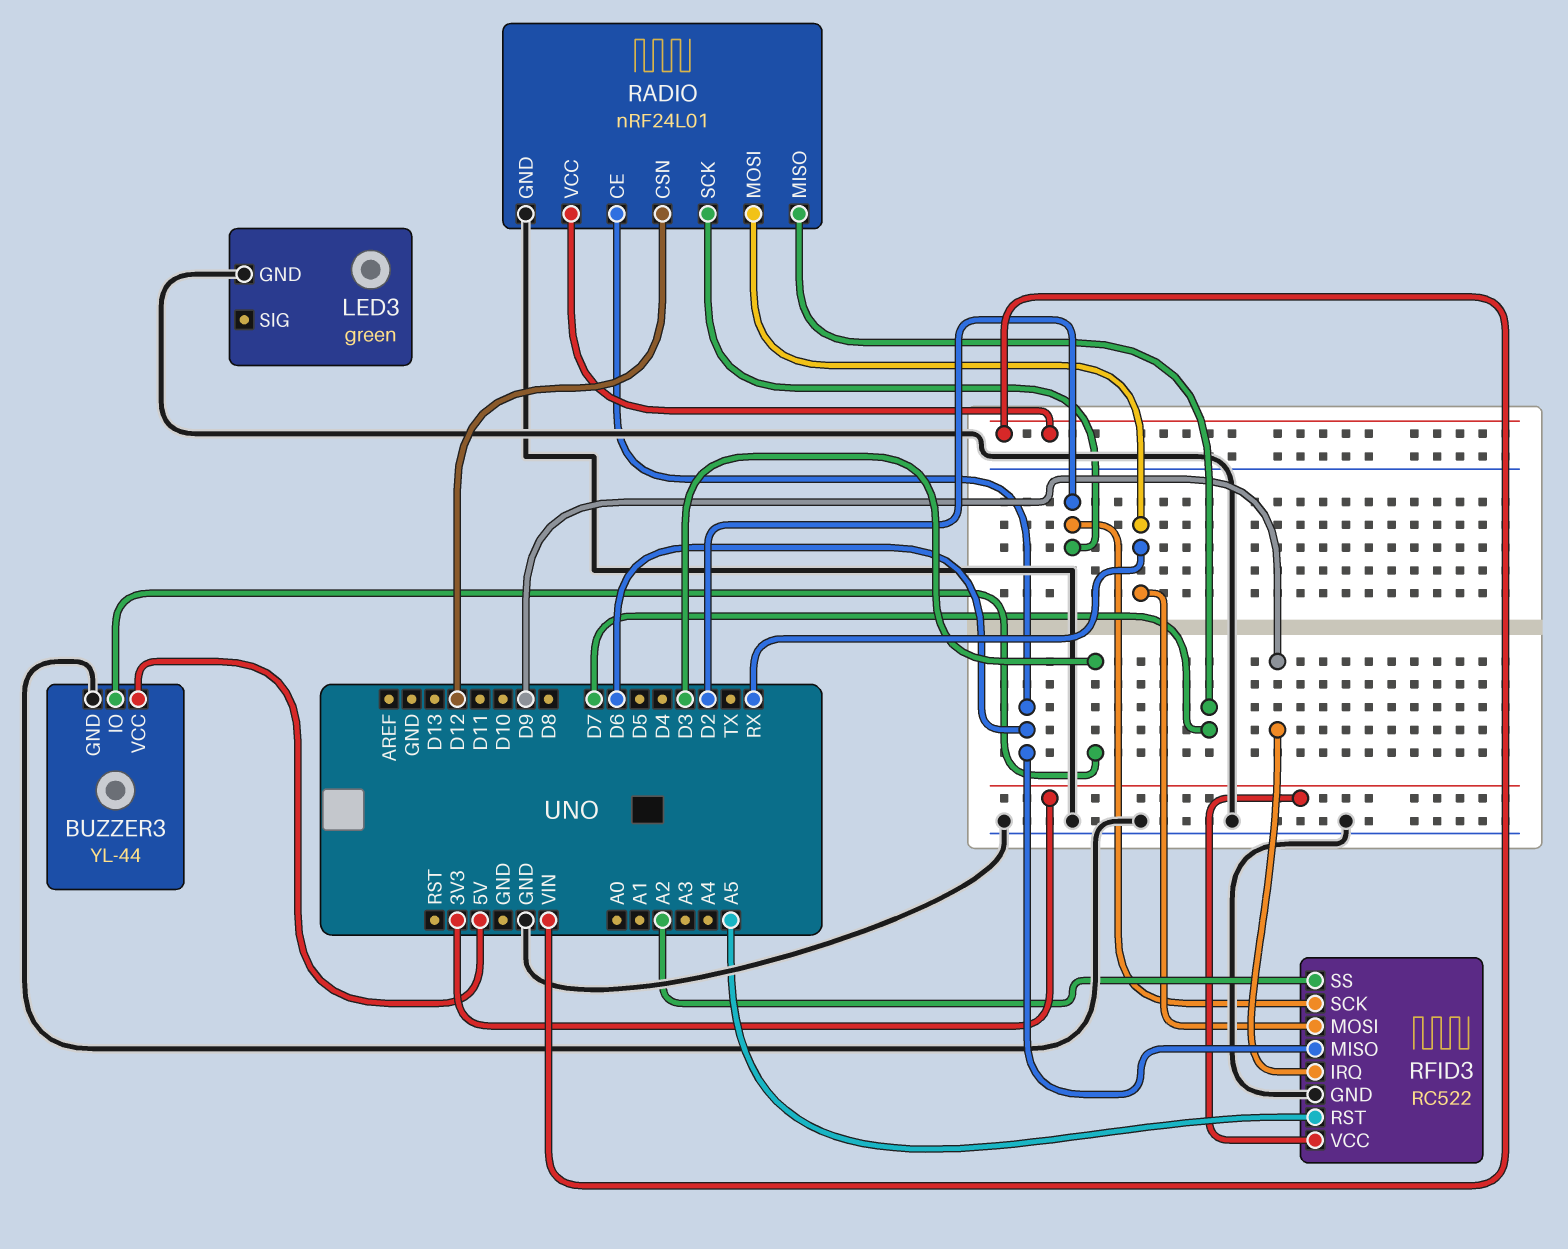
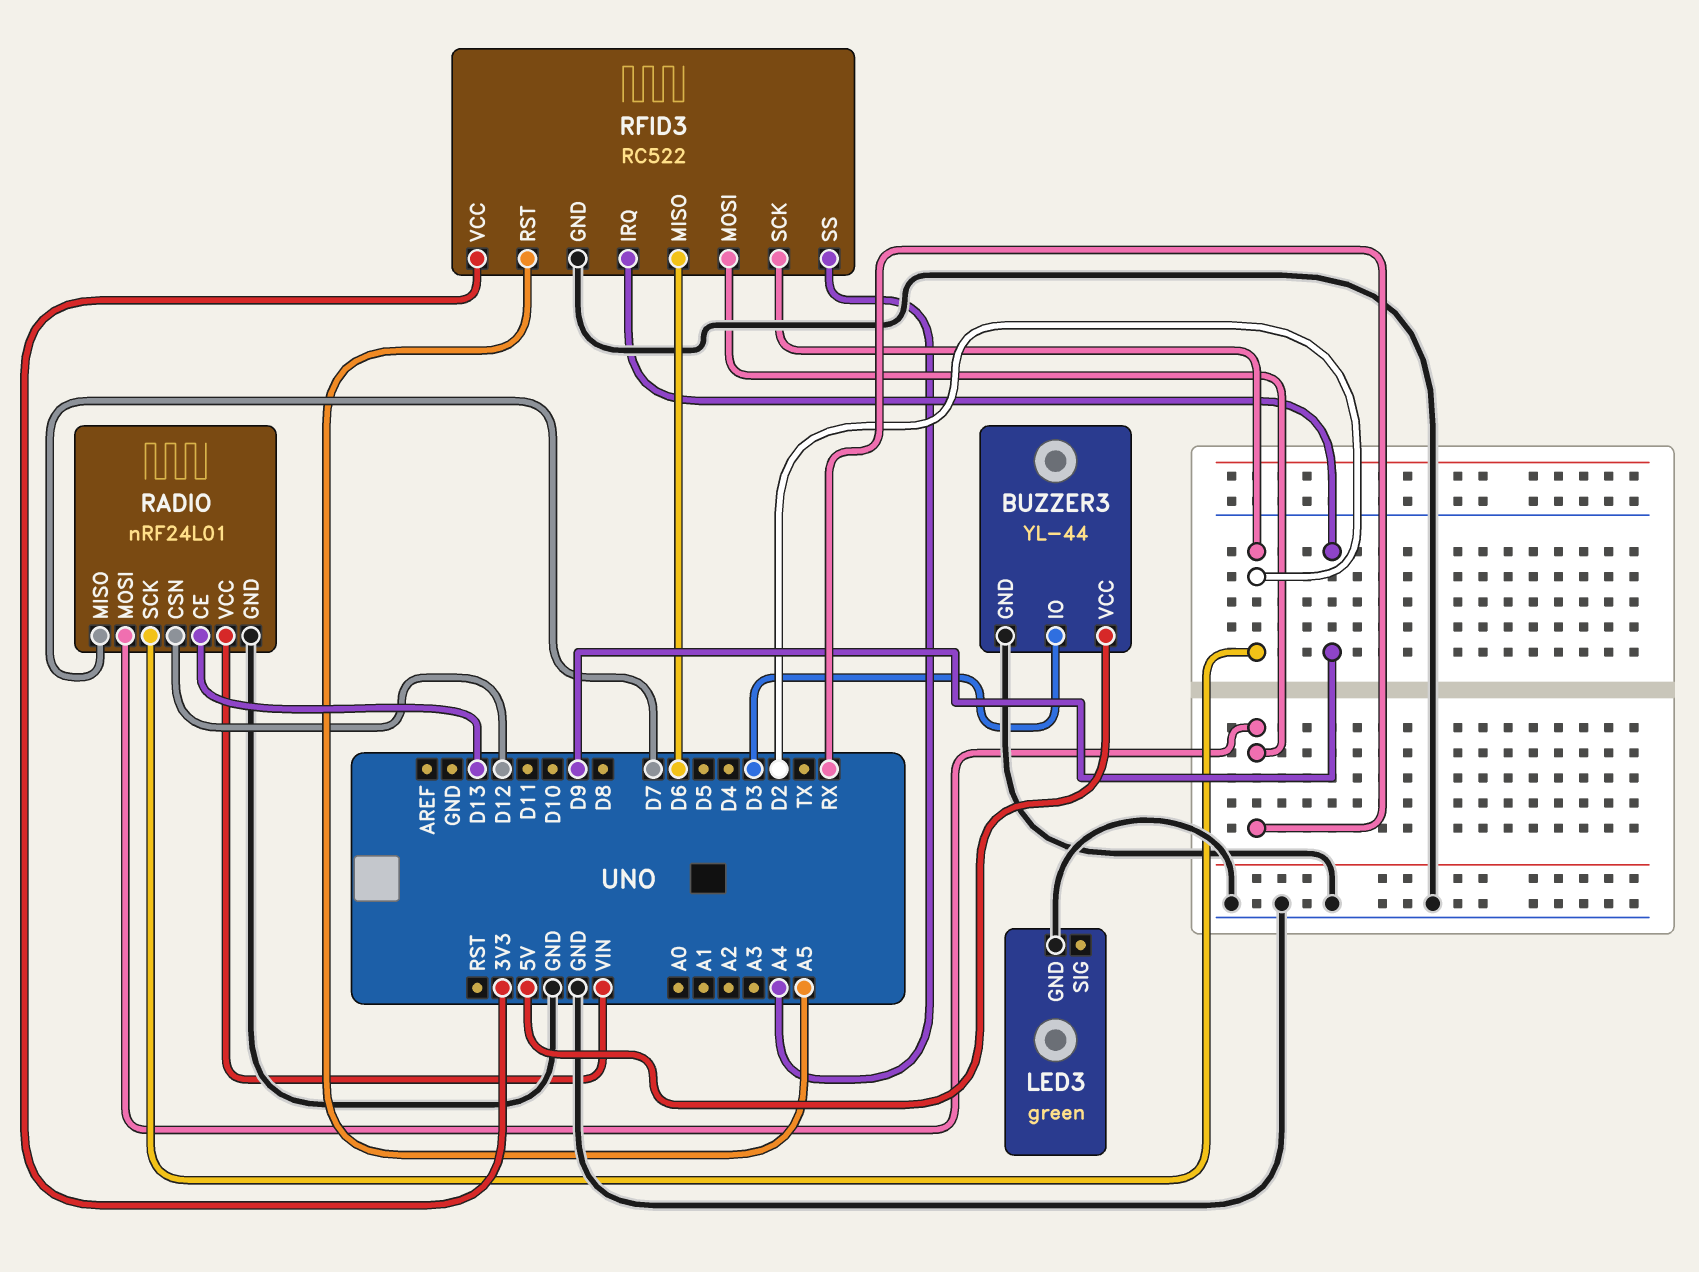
RADIO pin CE: D6 -> D13
RFID3 pin SS: A2 -> A4

